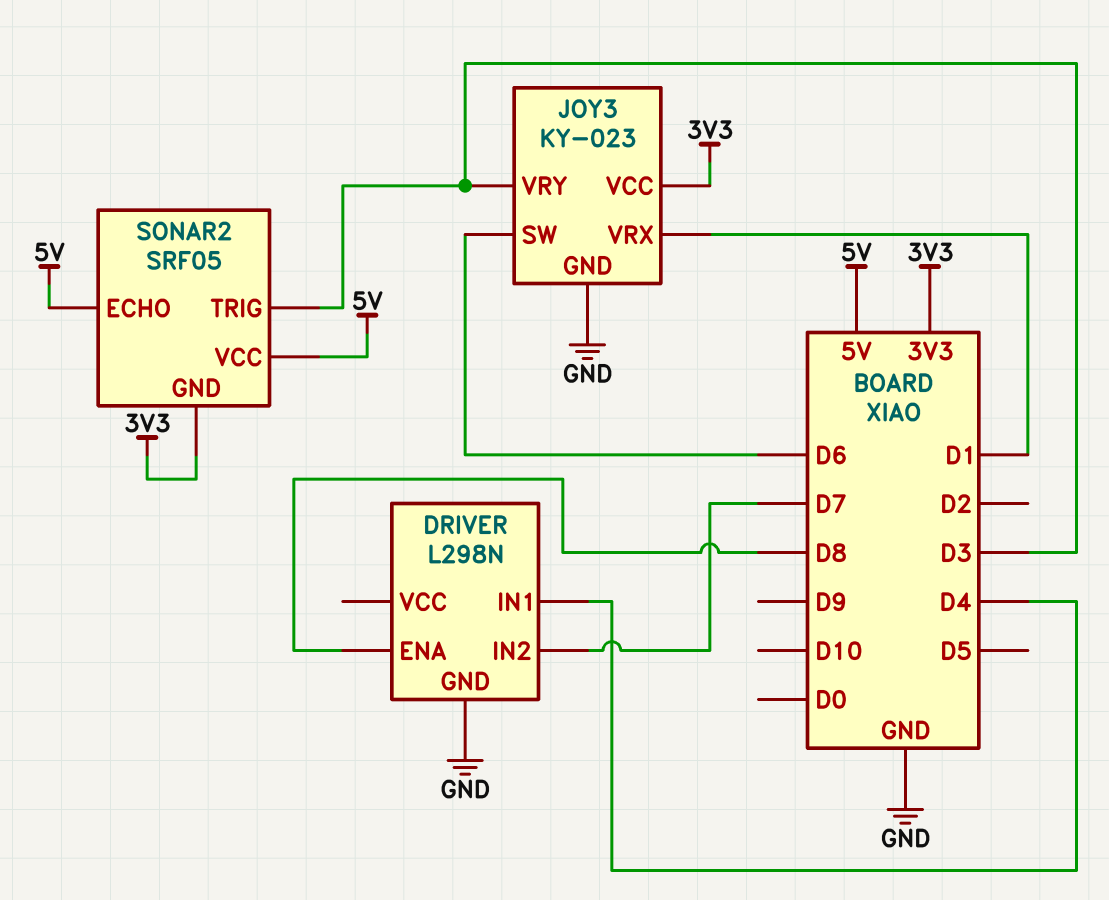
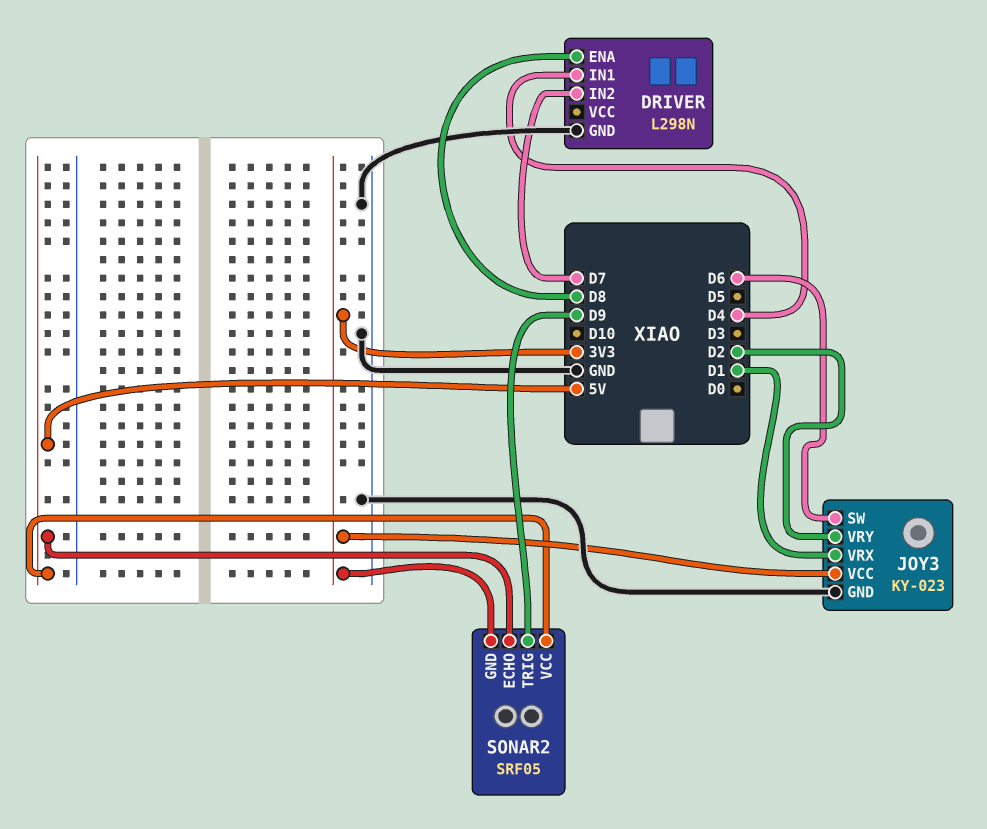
JOY3 pin VRY: D3 -> D2
SONAR2 pin TRIG: D3 -> D9

